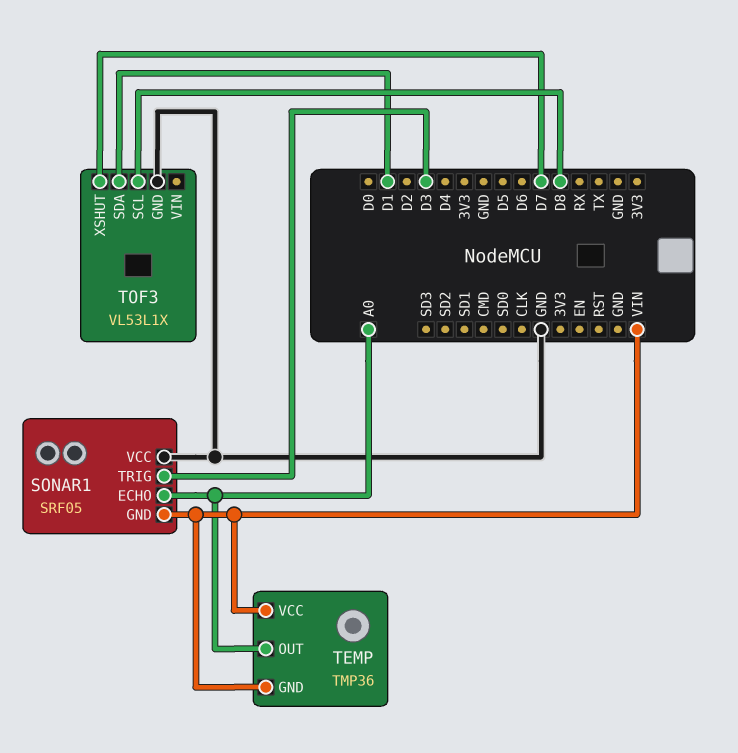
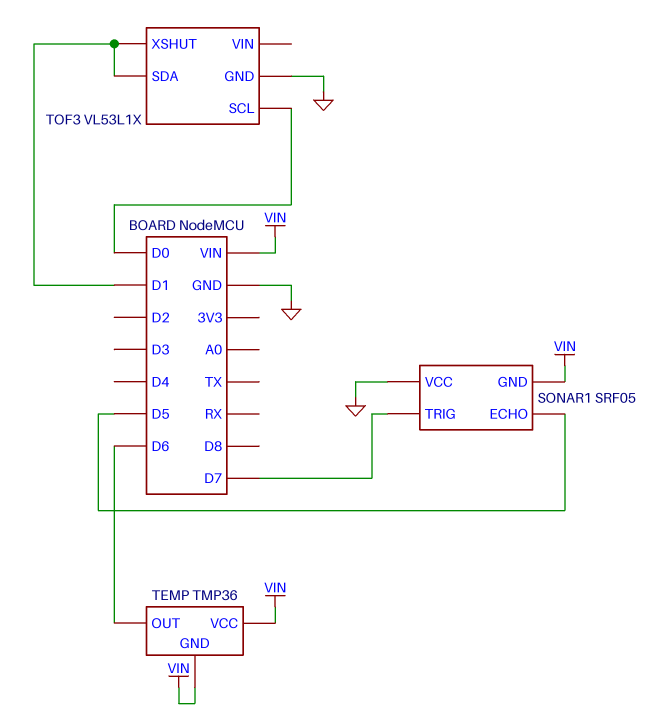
SONAR1 pin ECHO: A0 -> D5
SONAR1 pin TRIG: D3 -> D7
TEMP pin OUT: A0 -> D6
TOF3 pin SCL: D8 -> D0
TOF3 pin XSHUT: D7 -> D1

